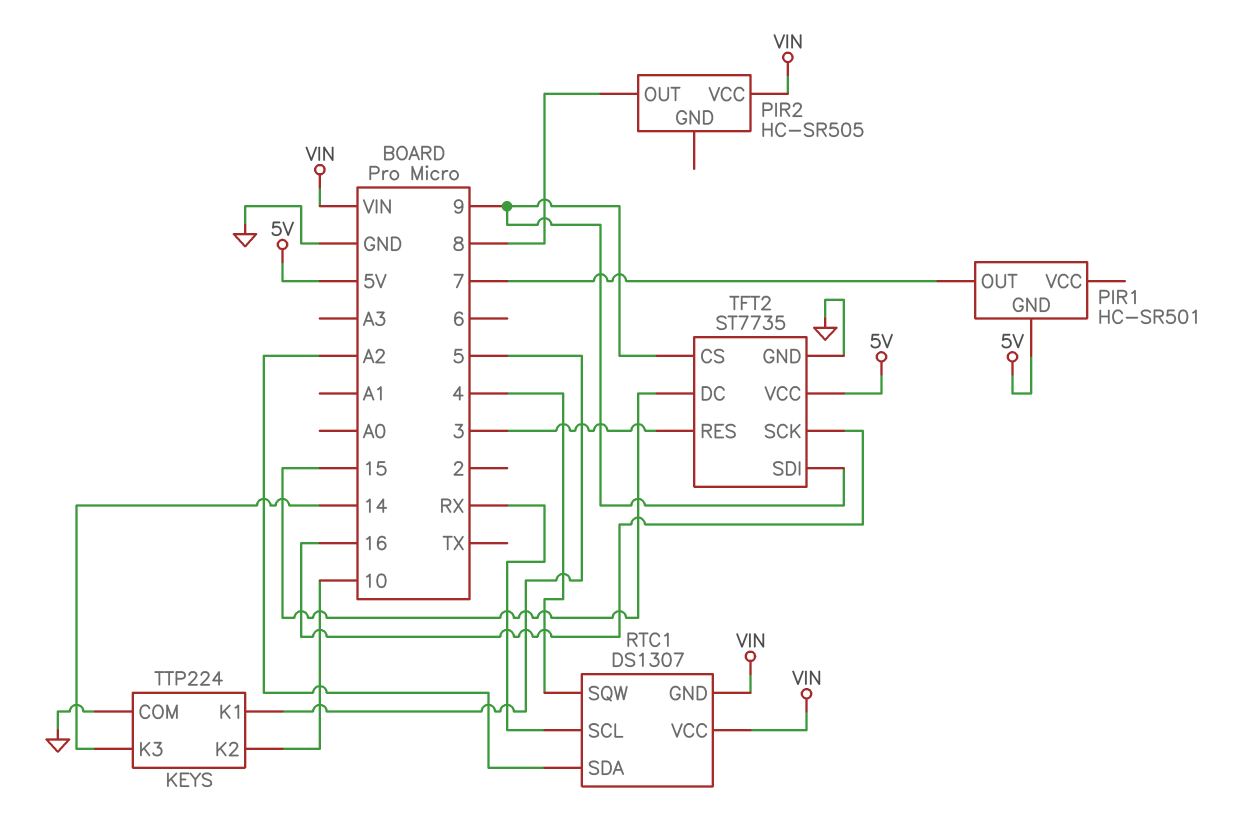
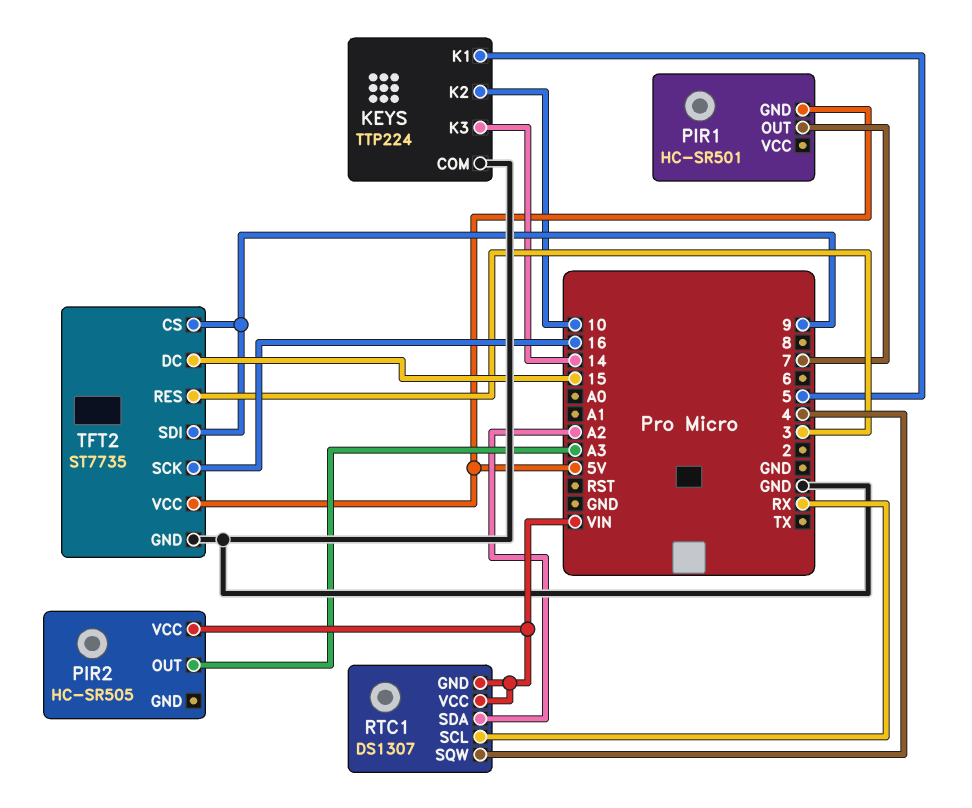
PIR2 pin OUT: 8 -> A3

